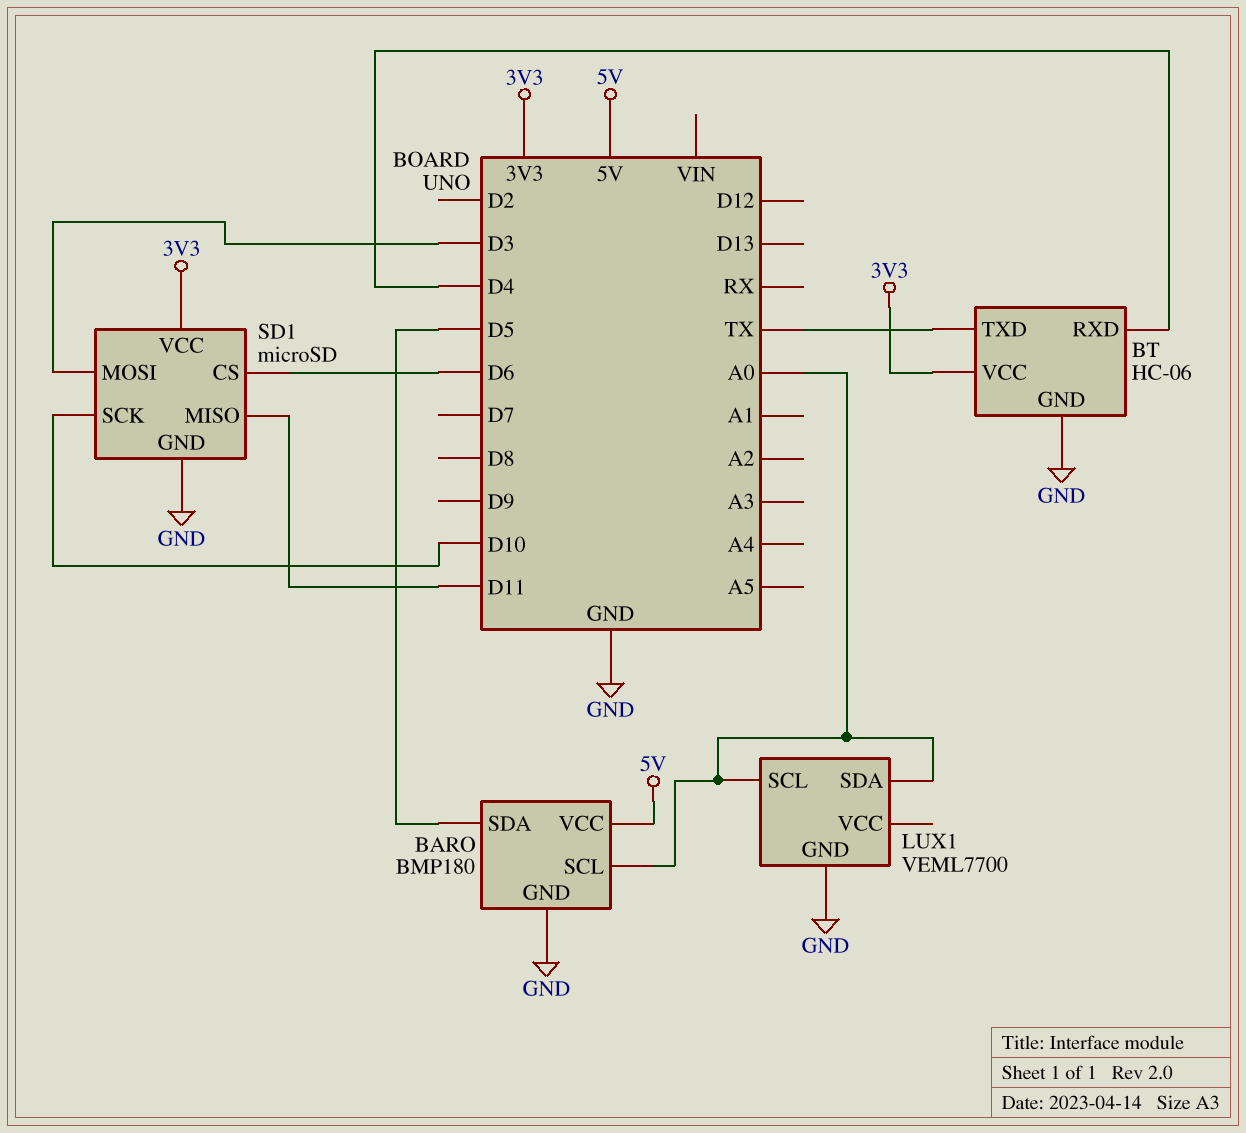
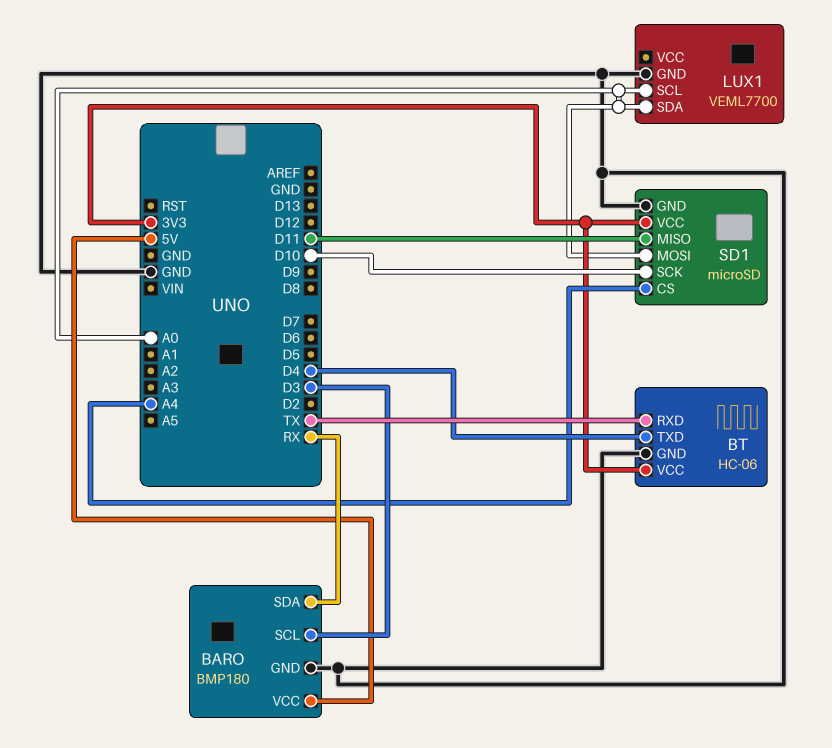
BARO pin SCL: A0 -> D3
BARO pin SDA: D5 -> RX
BT pin RXD: D4 -> TX
BT pin TXD: TX -> D4
SD1 pin CS: D6 -> A4
SD1 pin MOSI: D3 -> A0

